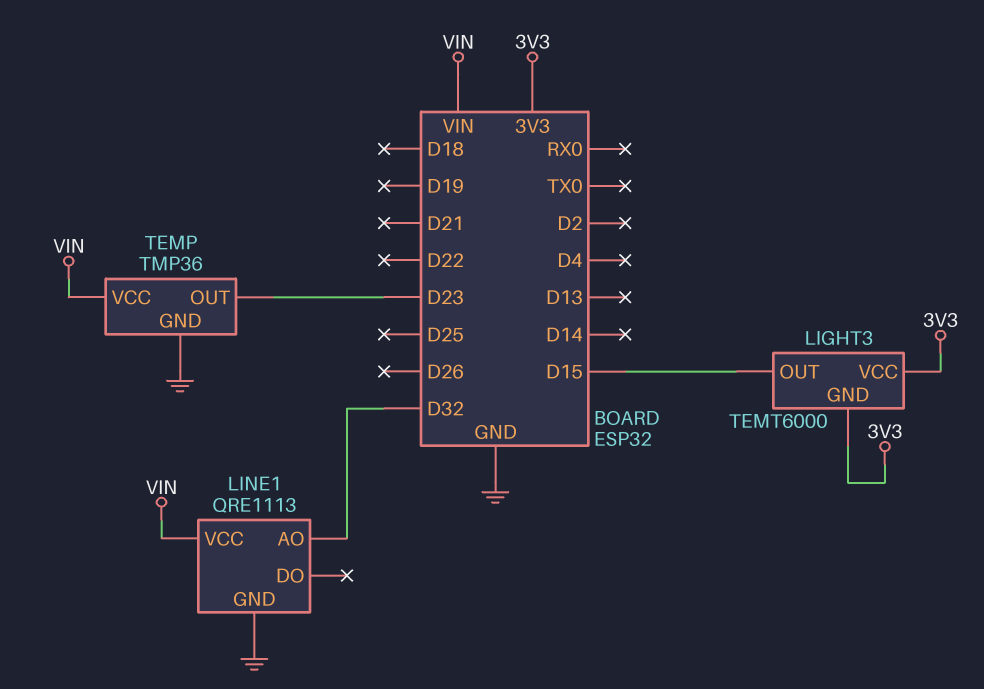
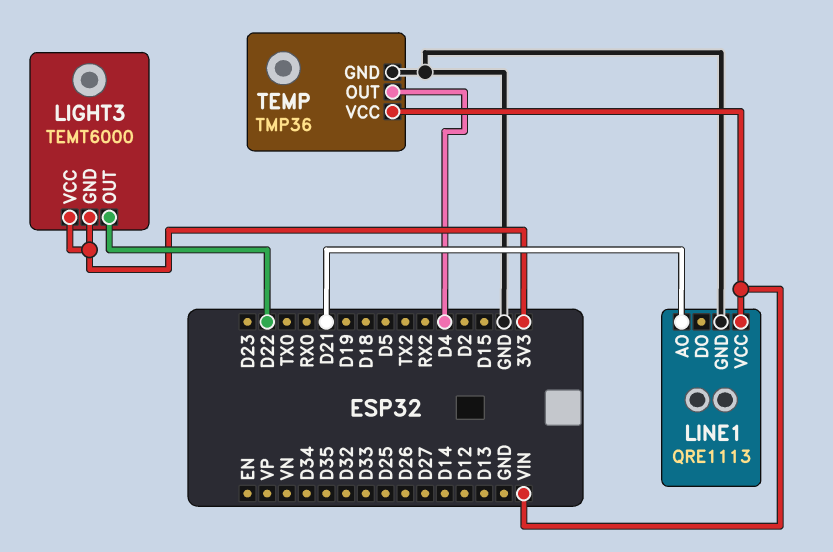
LIGHT3 pin OUT: D15 -> D22
LINE1 pin AO: D32 -> D21
TEMP pin OUT: D23 -> D4

